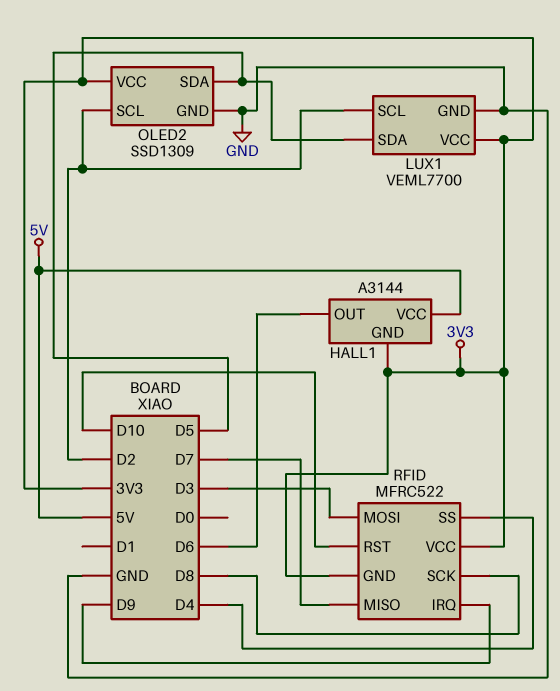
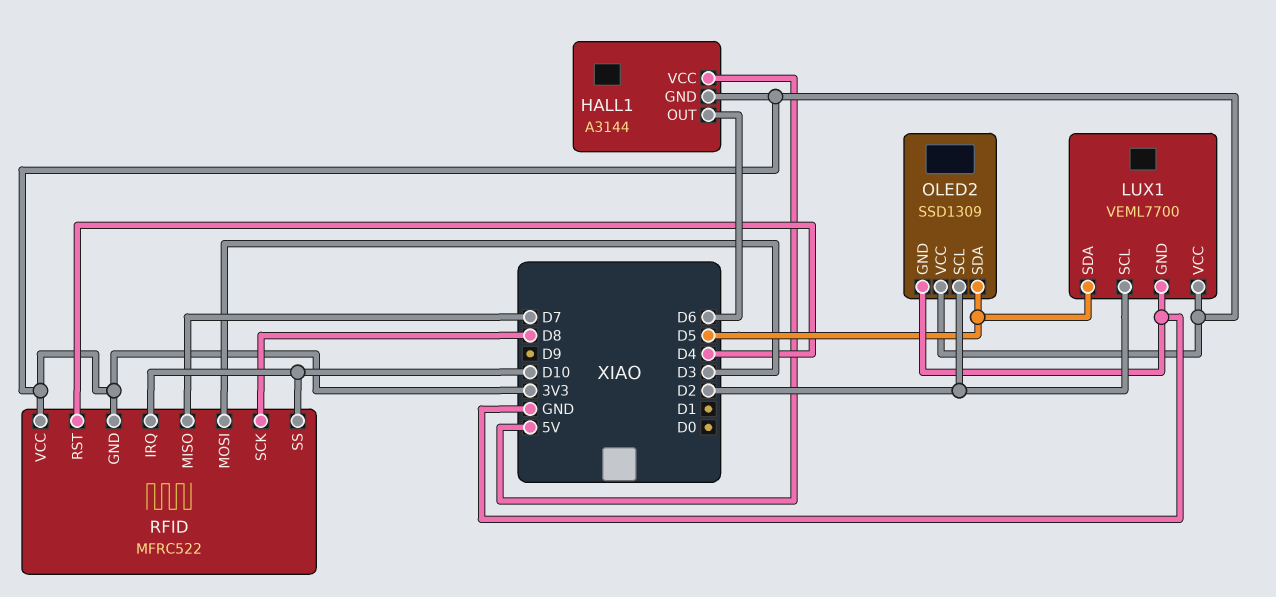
RFID pin IRQ: D9 -> D10
RFID pin RST: D10 -> D4
RFID pin SS: D4 -> D10

